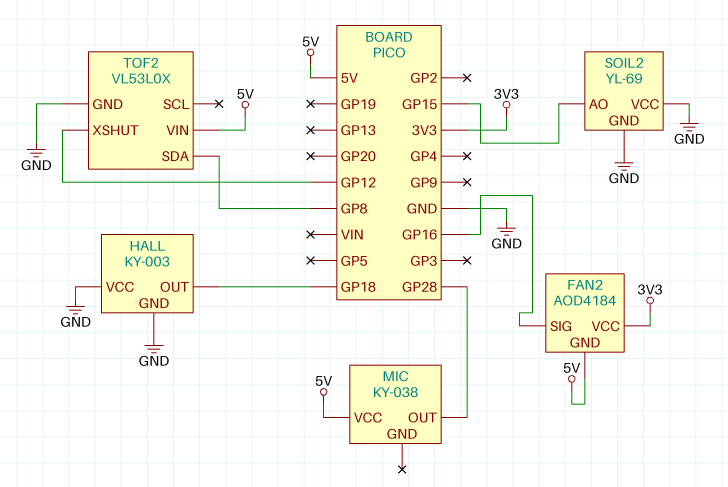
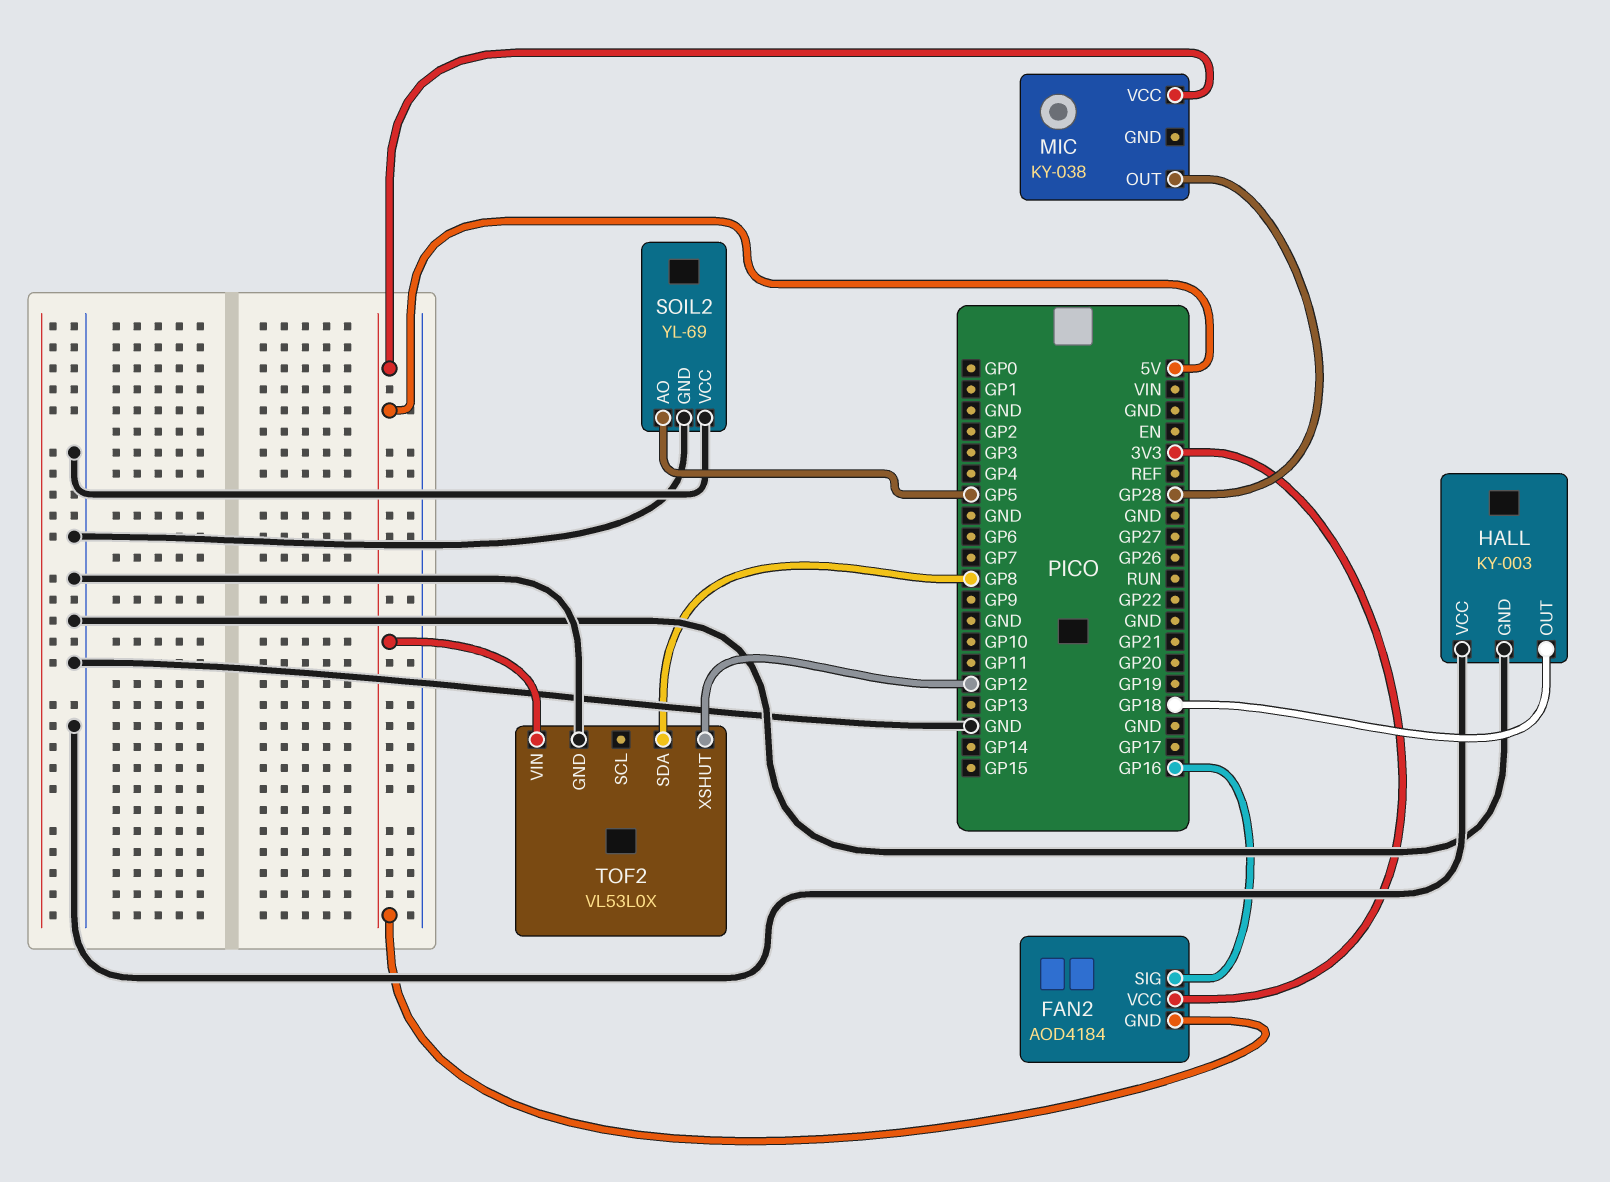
SOIL2 pin AO: GP15 -> GP5

